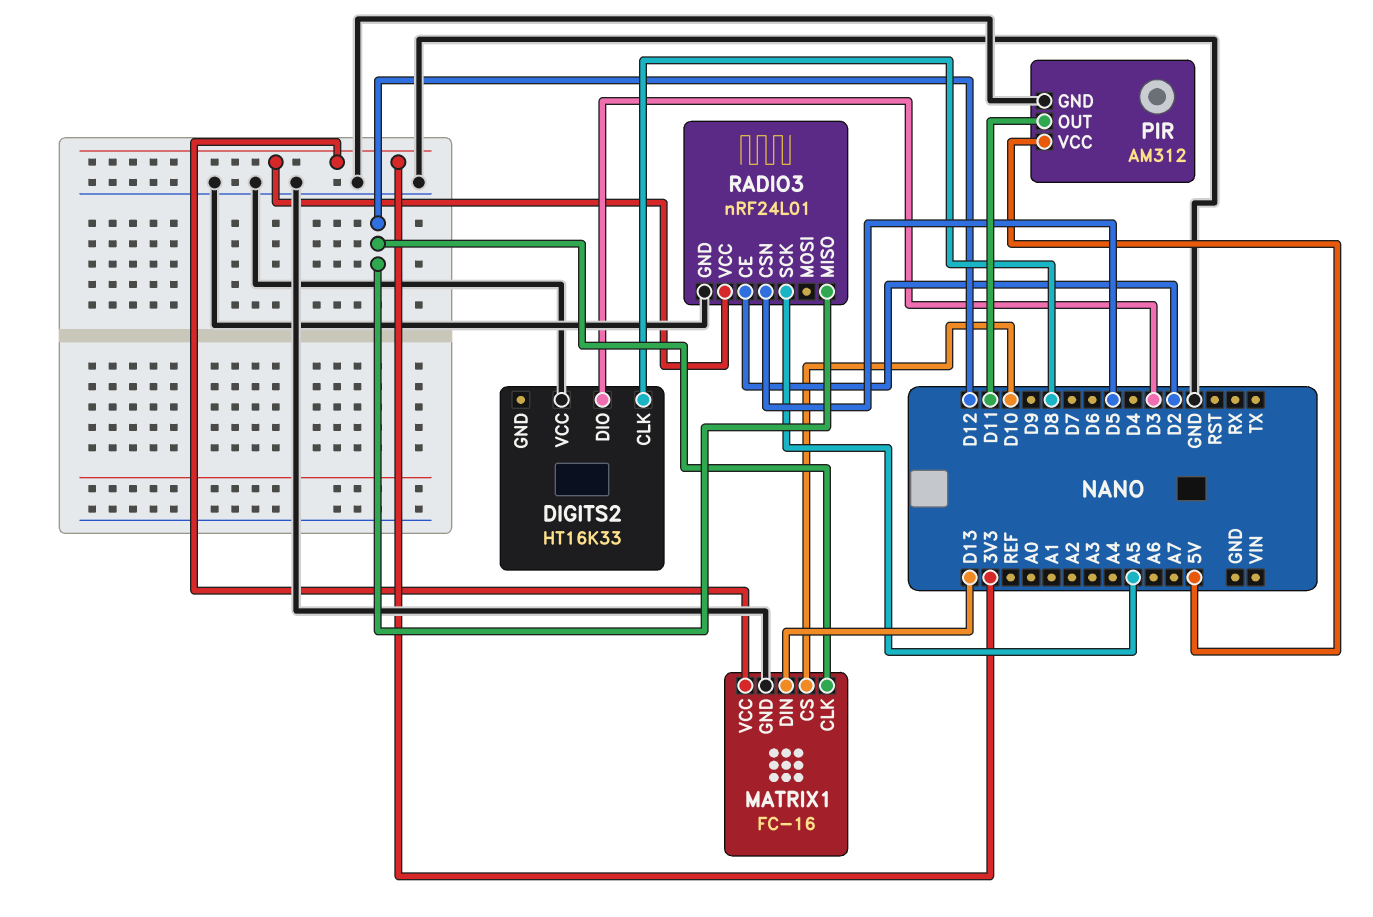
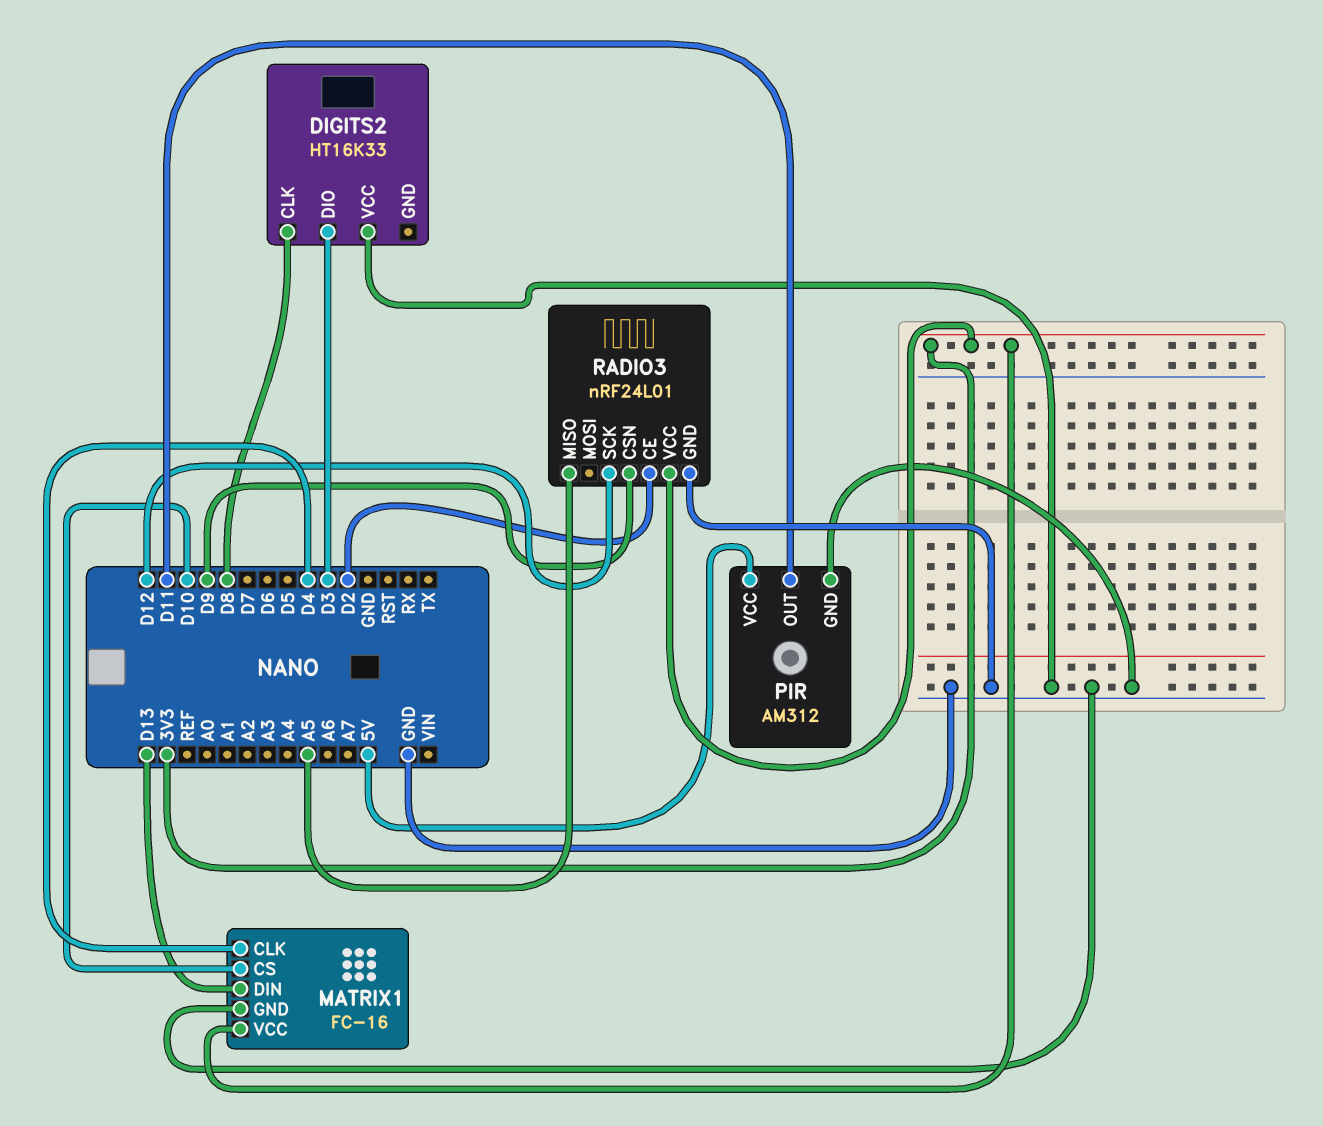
MATRIX1 pin CLK: D12 -> D4
RADIO3 pin CSN: D5 -> D9
RADIO3 pin MISO: D12 -> A5
RADIO3 pin SCK: A5 -> D12

